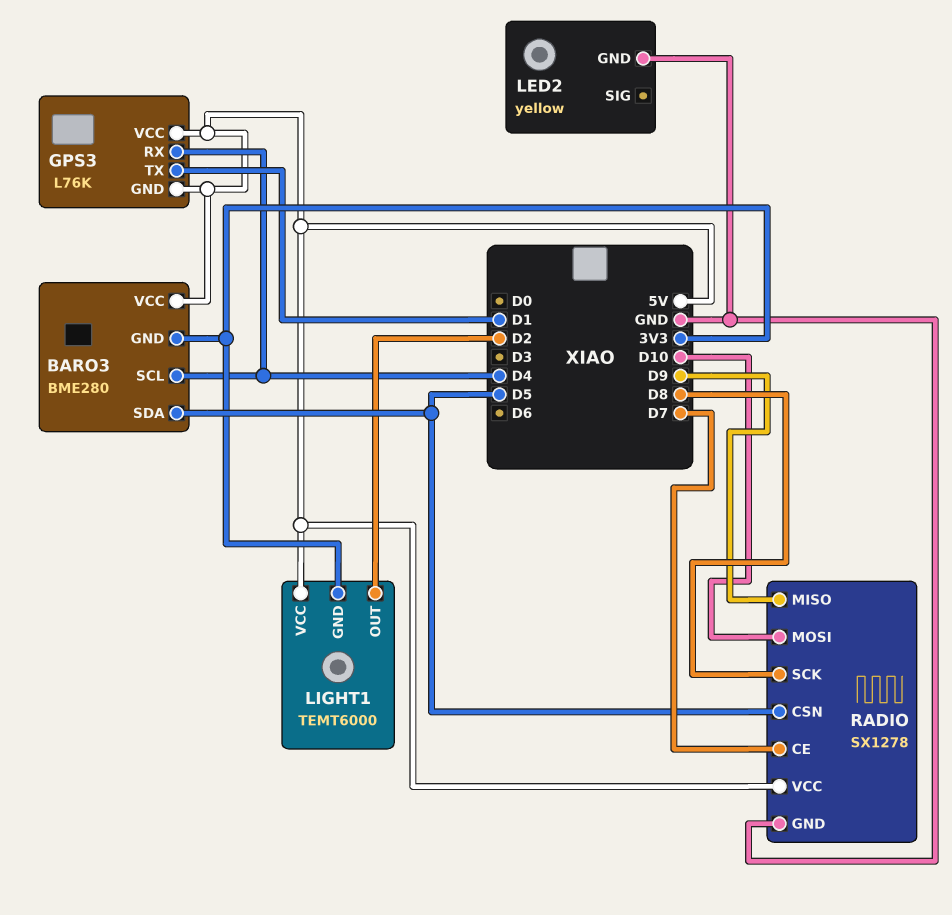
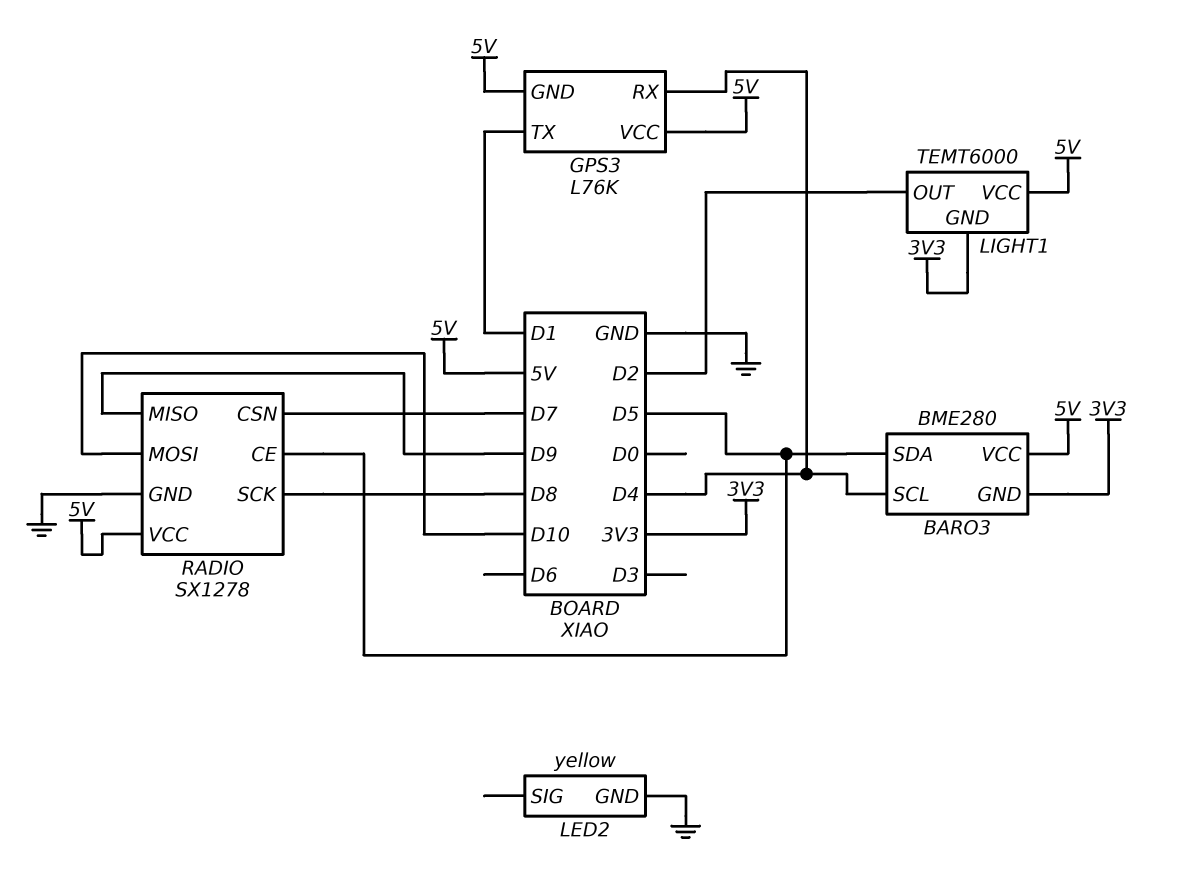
RADIO pin CE: D7 -> D5
RADIO pin CSN: D5 -> D7

